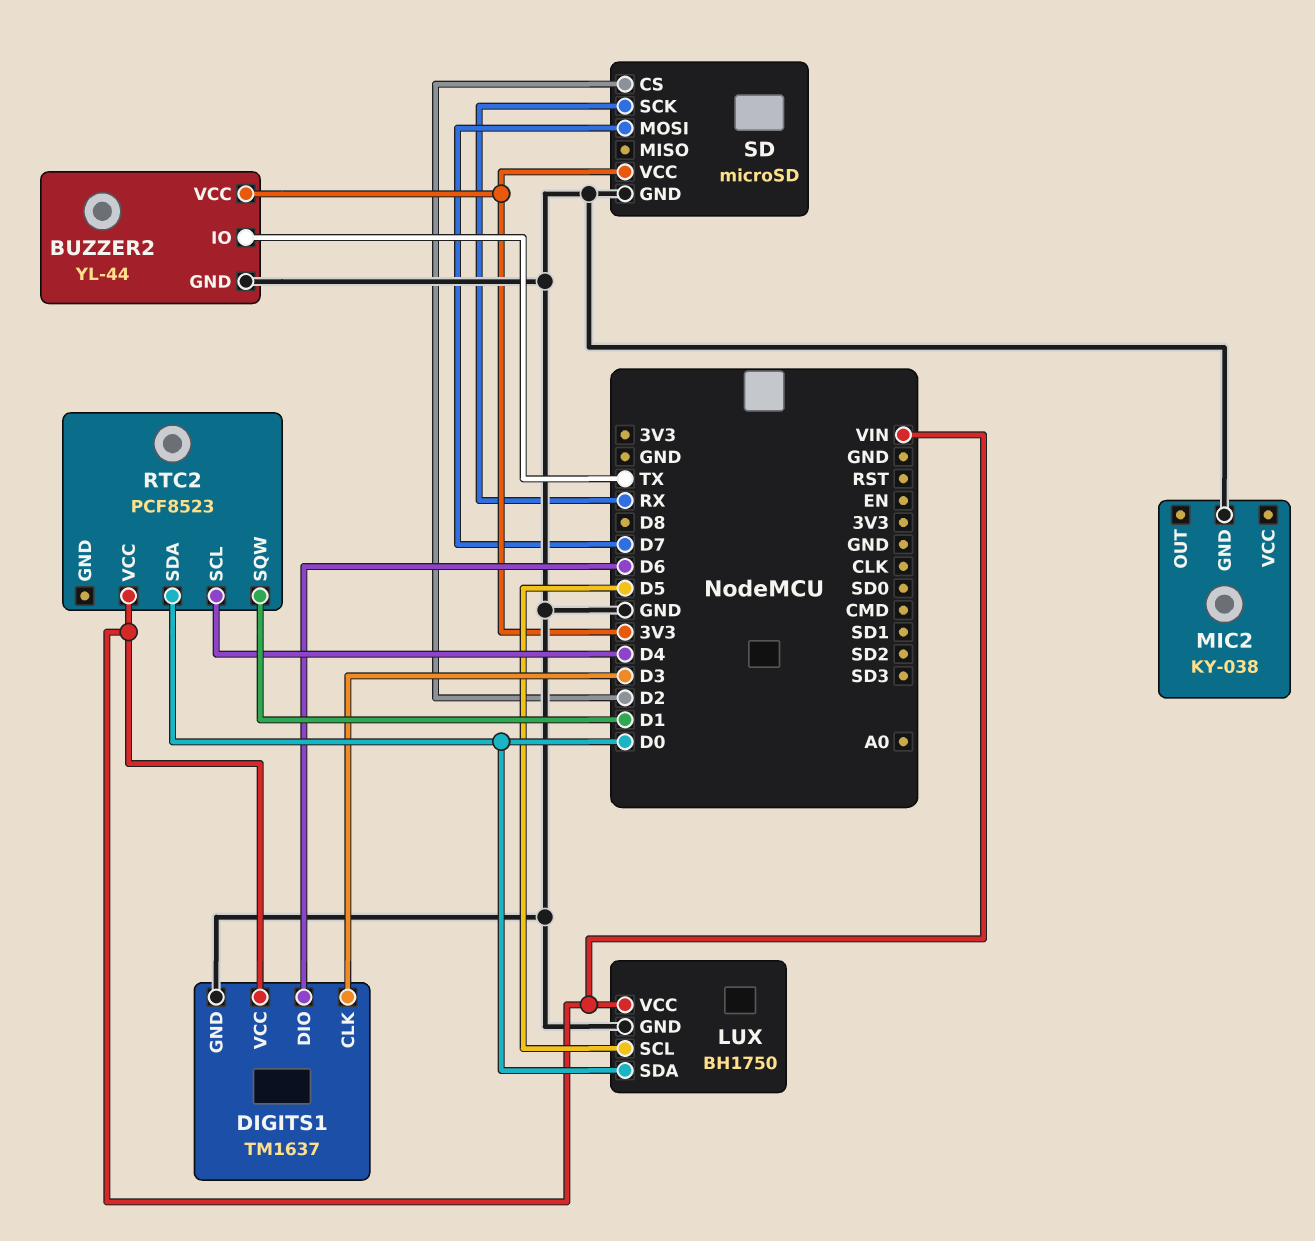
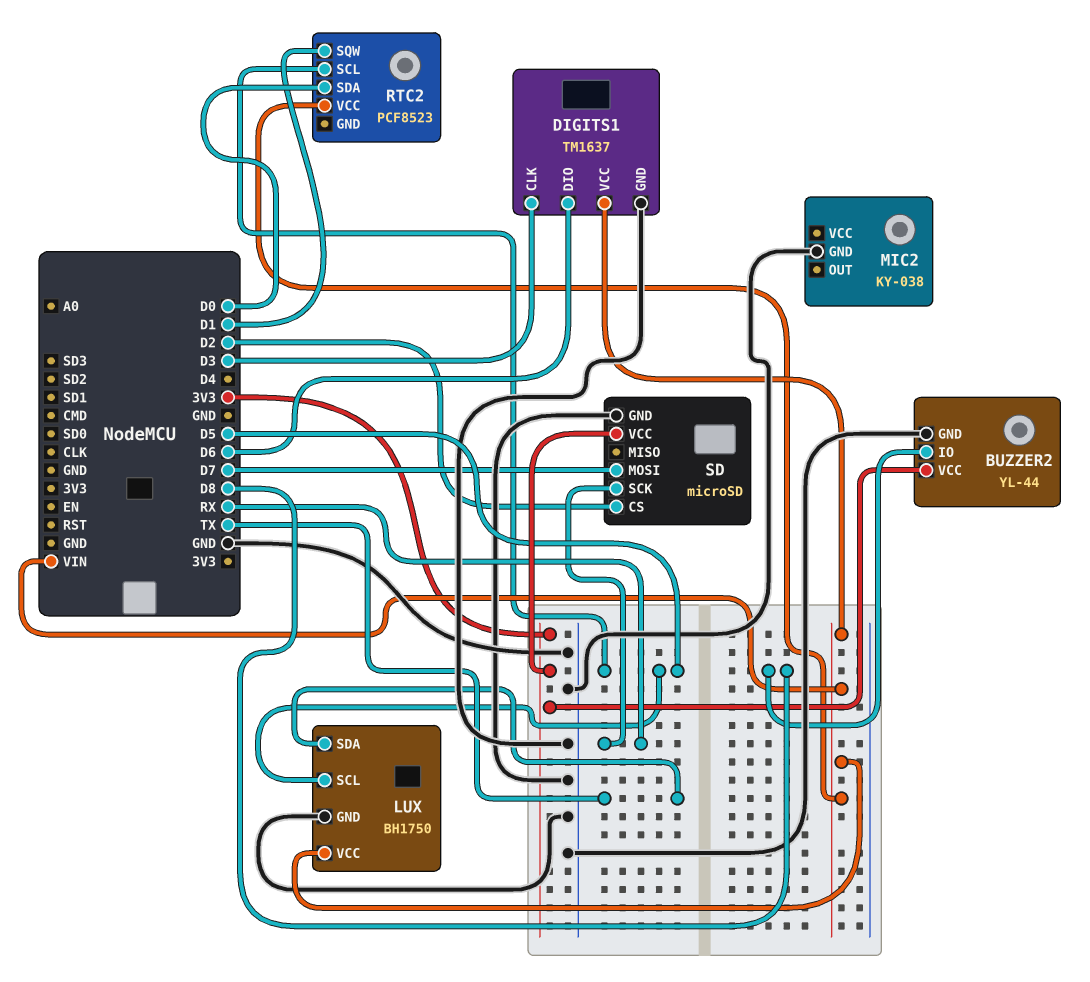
BUZZER2 pin IO: TX -> D8
LUX pin SDA: D0 -> TX
RTC2 pin SCL: D4 -> D5

